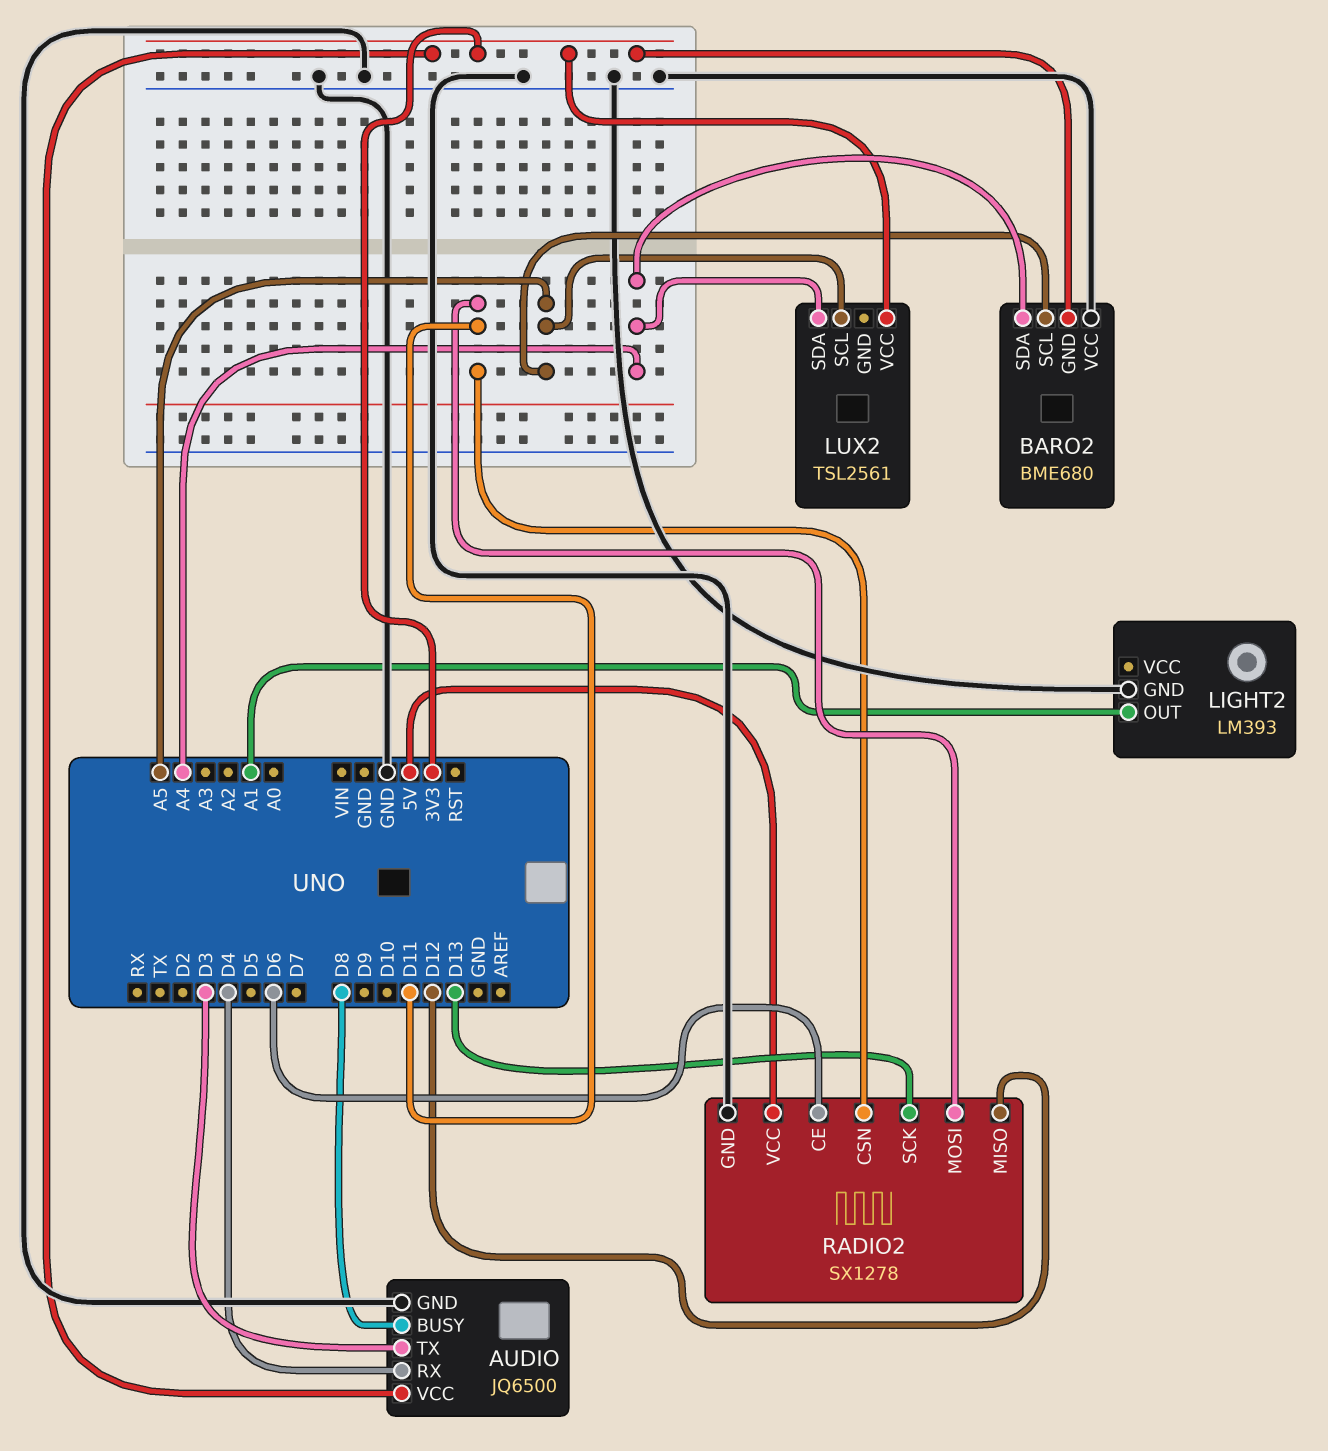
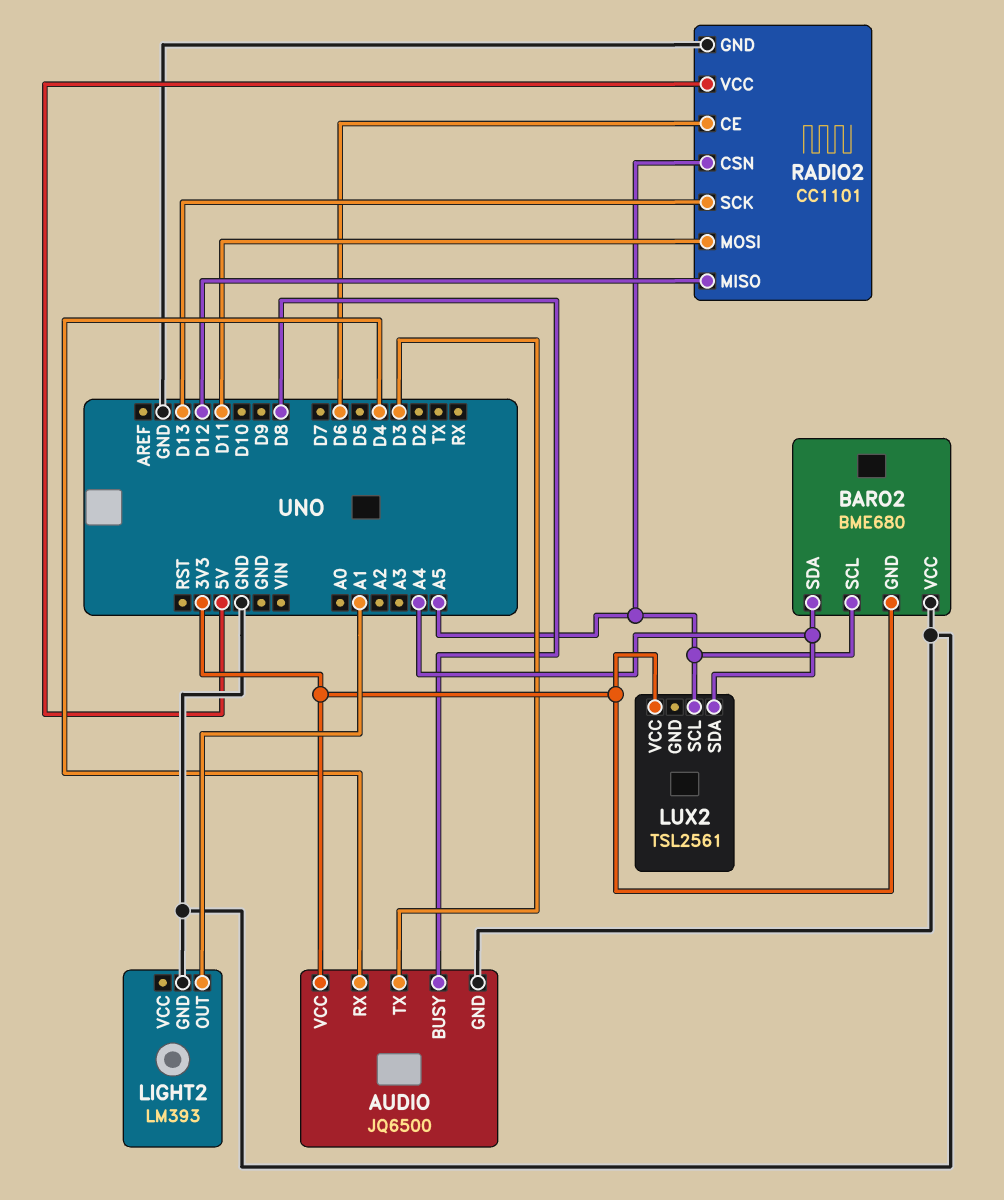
RADIO2: SX1278 -> CC1101
RADIO2 pin CSN: D11 -> A5

